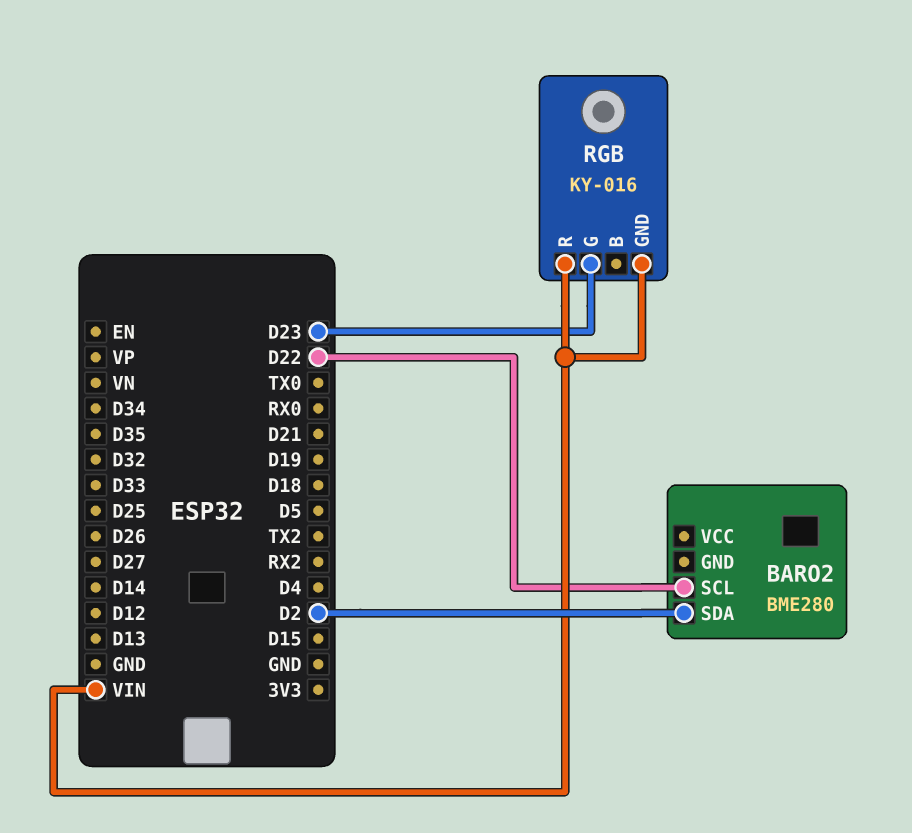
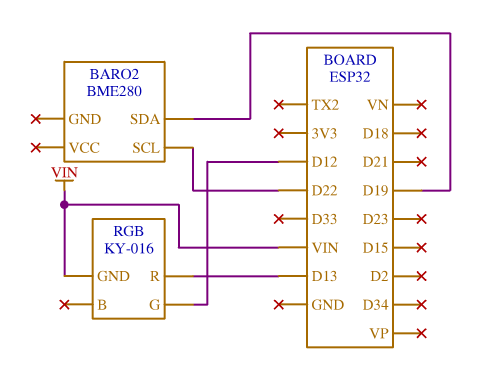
BARO2 pin SDA: D2 -> D19
RGB pin G: D23 -> D12
RGB pin R: VIN -> D13

